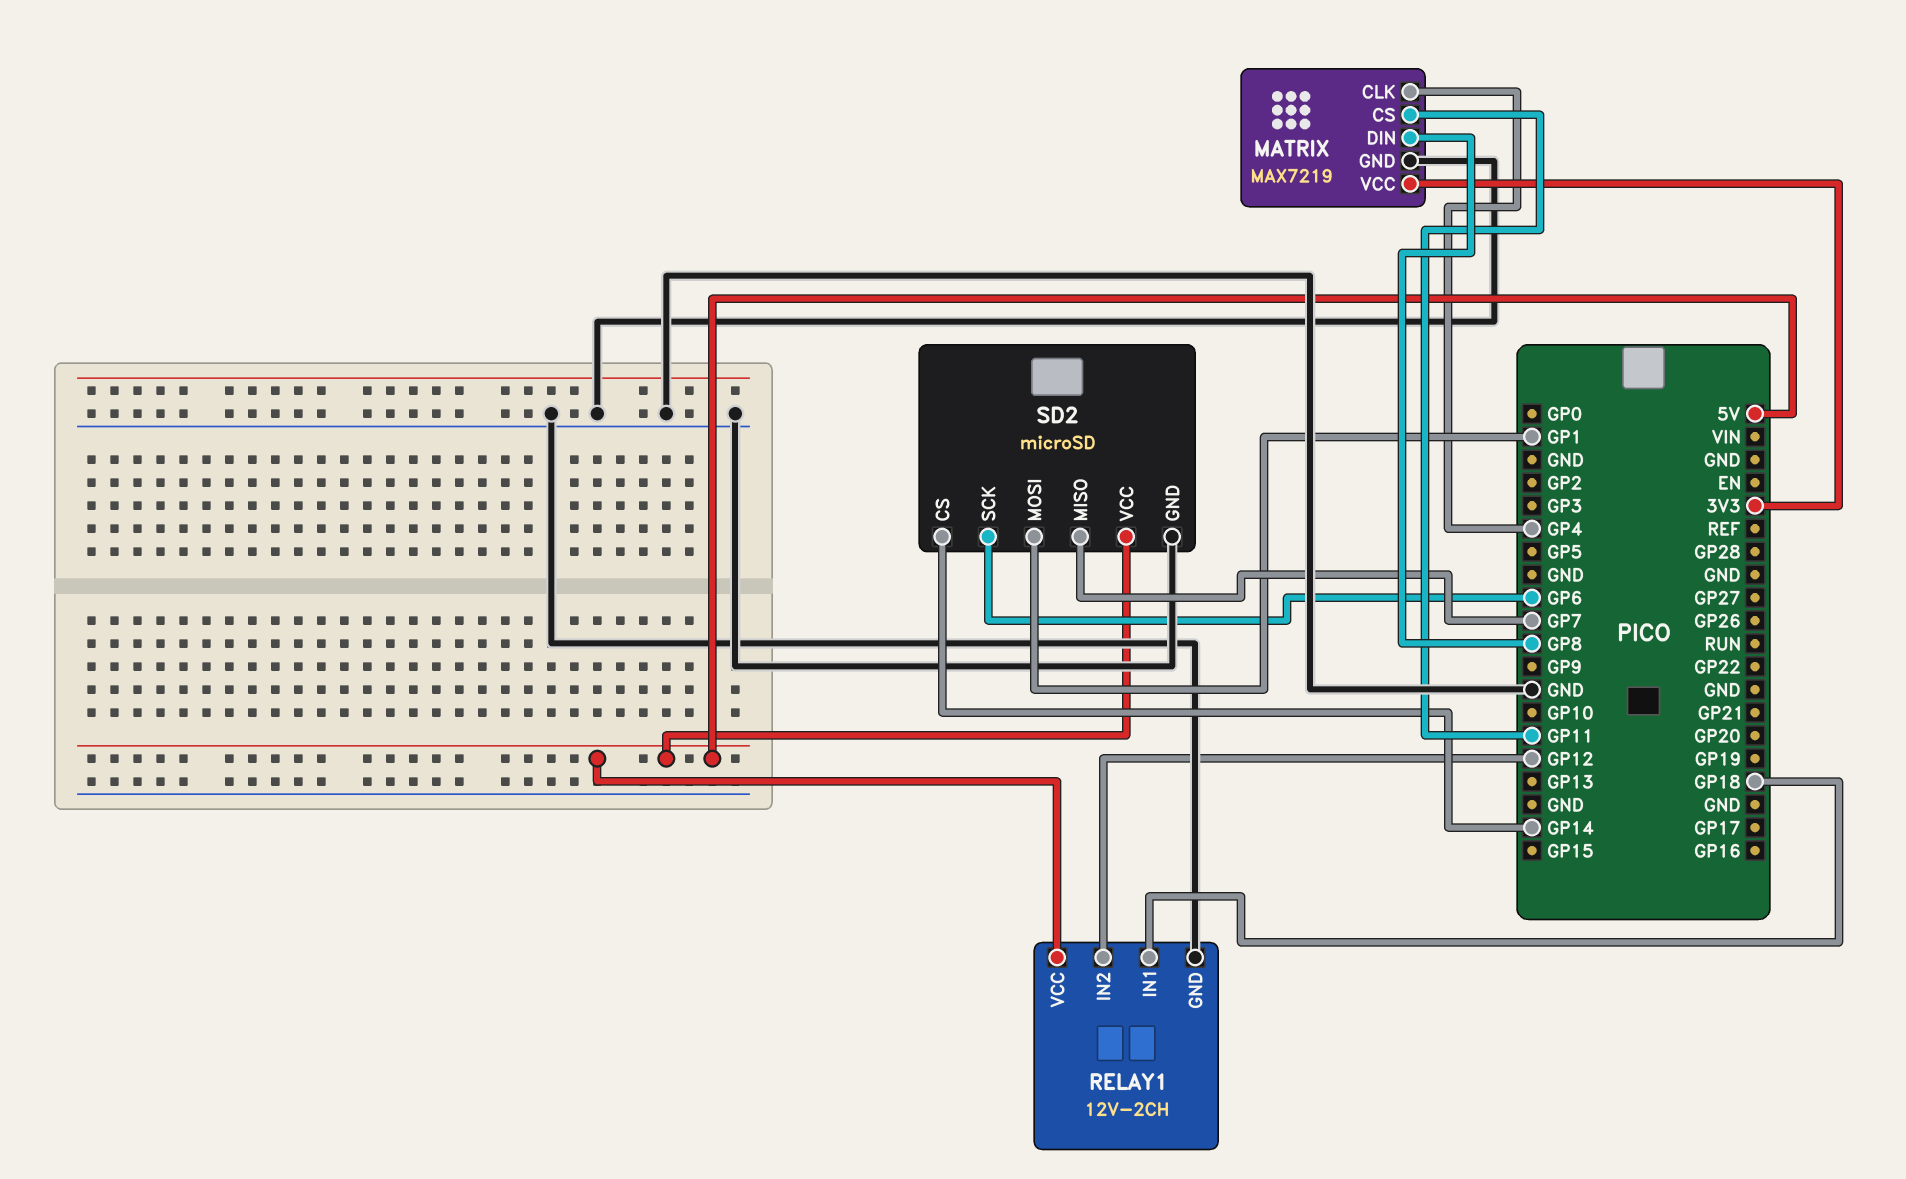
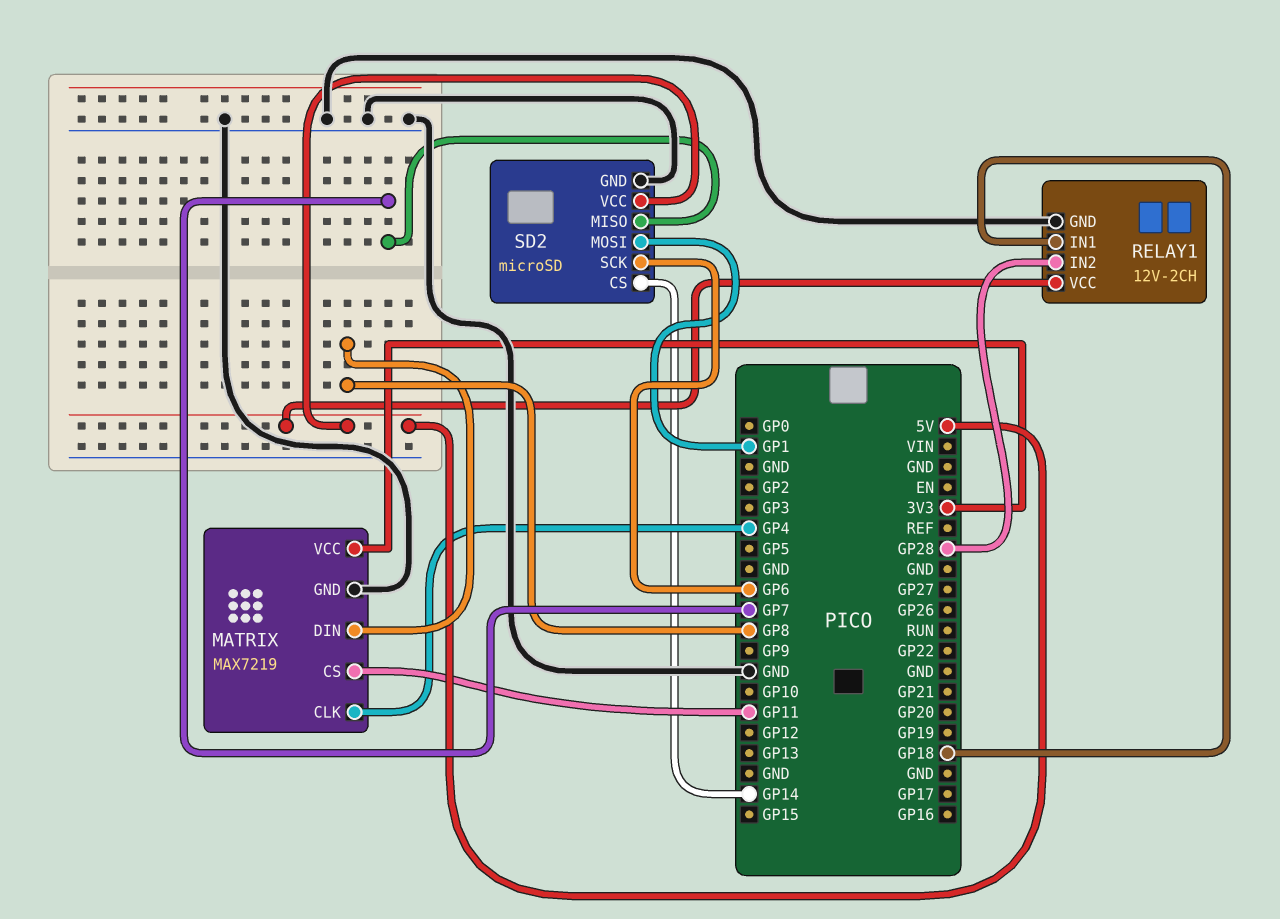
RELAY1 pin IN2: GP12 -> GP28

